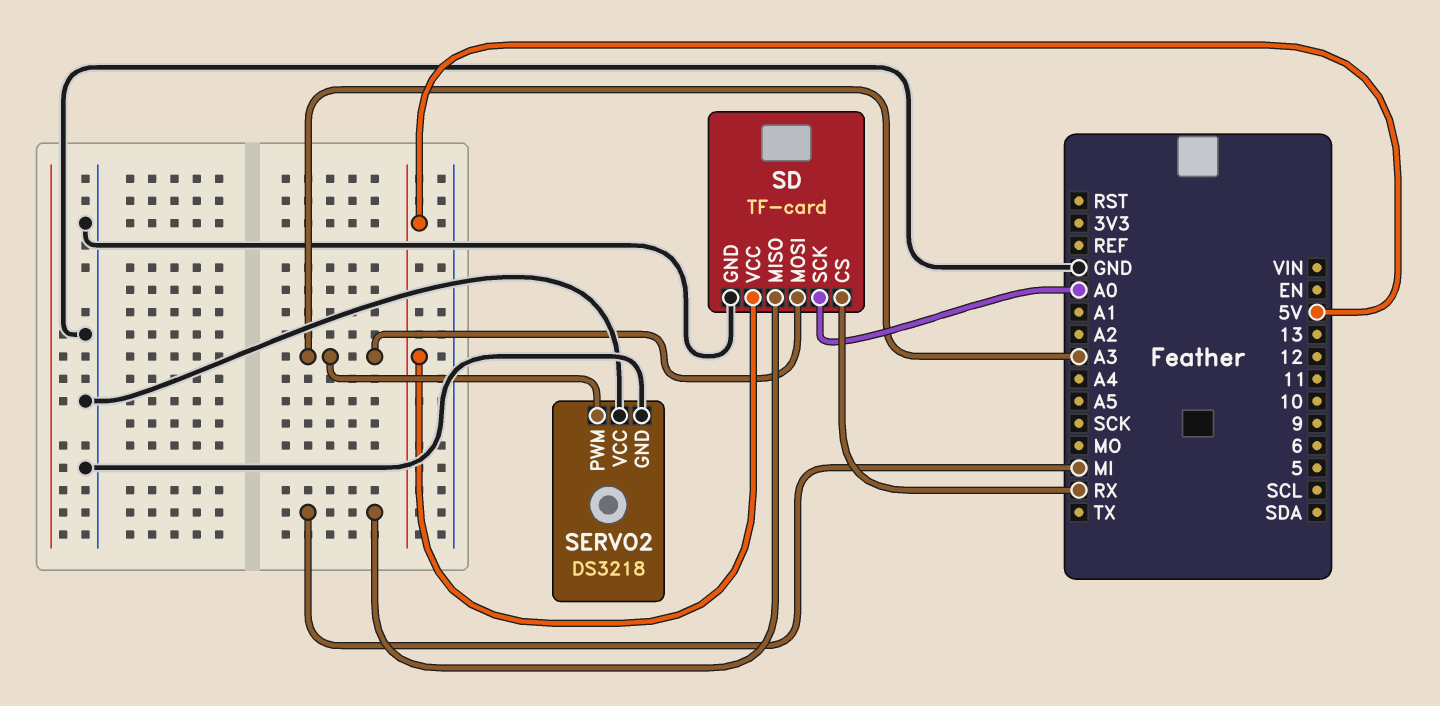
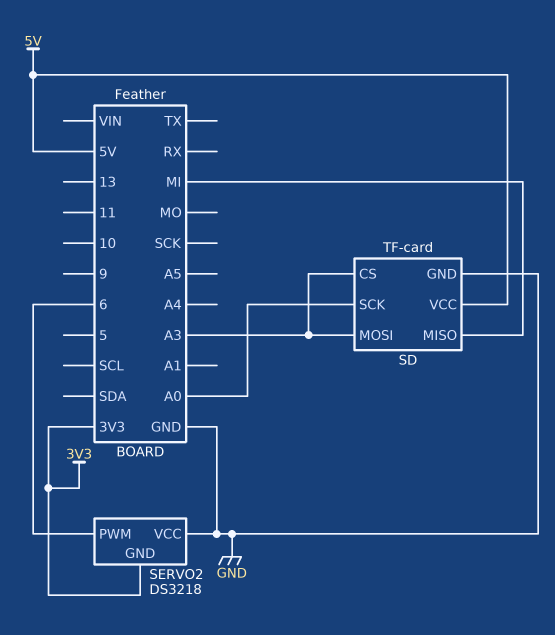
SD pin CS: RX -> A3
SERVO2 pin GND: GND -> 3V3
SERVO2 pin PWM: A3 -> 6

